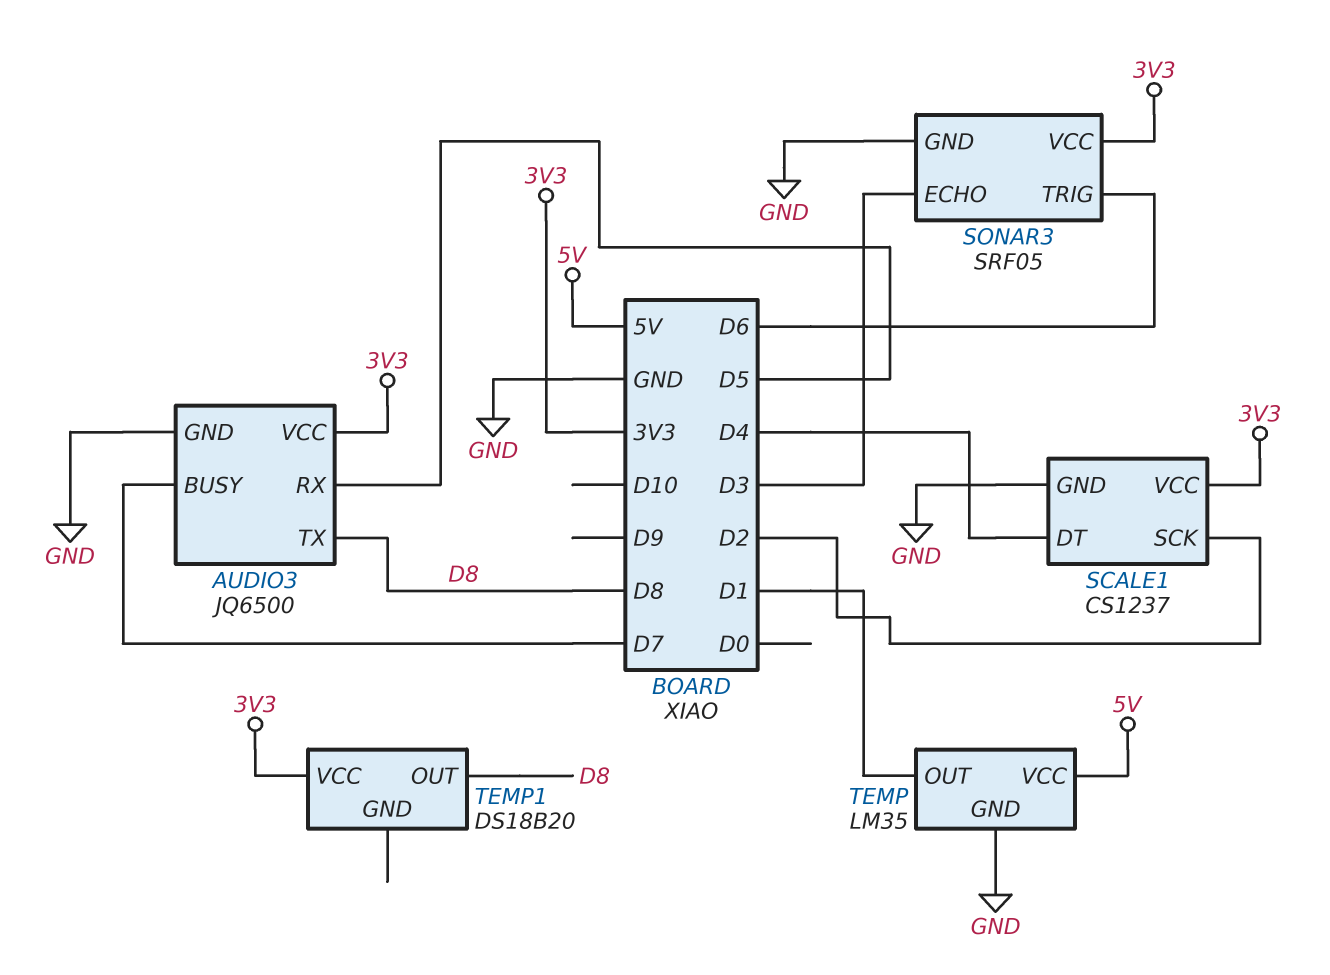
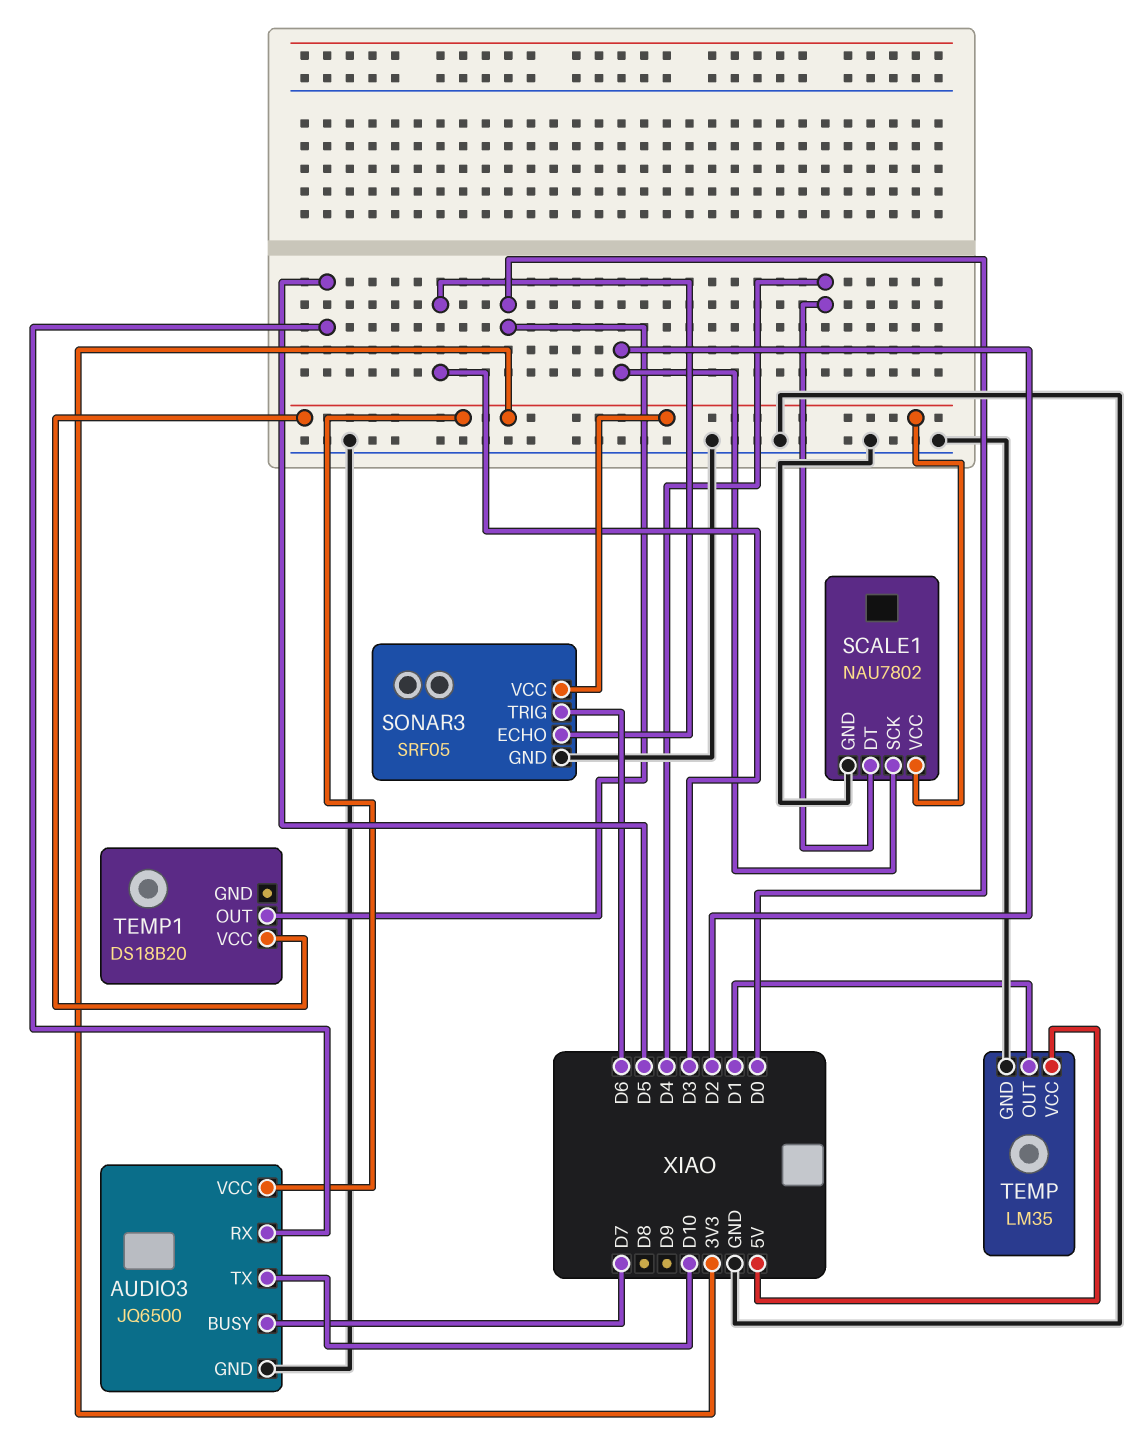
AUDIO3 pin TX: D8 -> D10
SCALE1: CS1237 -> NAU7802
TEMP1 pin OUT: D8 -> D0

